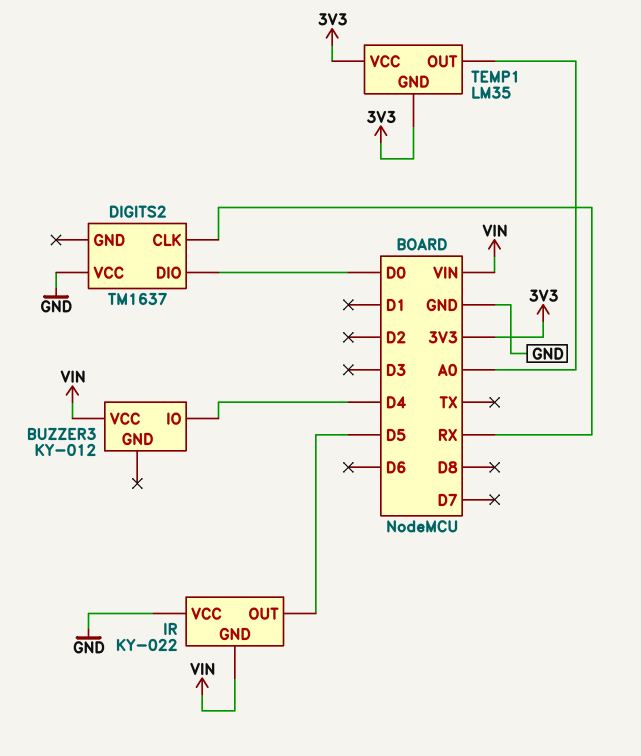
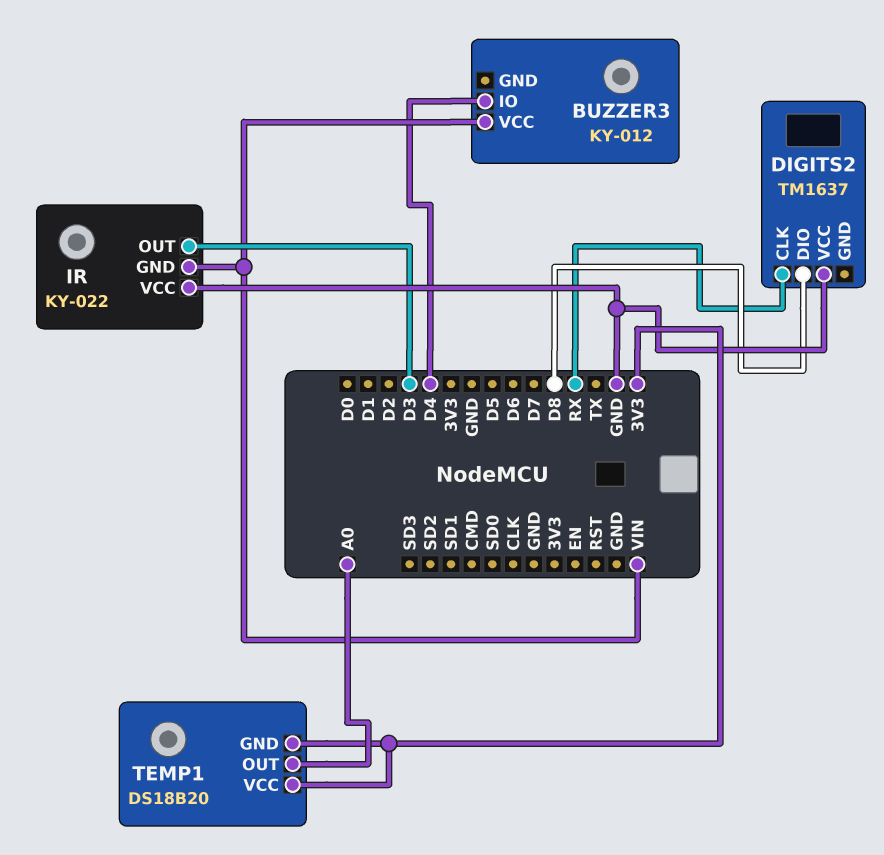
DIGITS2 pin DIO: D0 -> D8
IR pin OUT: D5 -> D3
TEMP1: LM35 -> DS18B20

